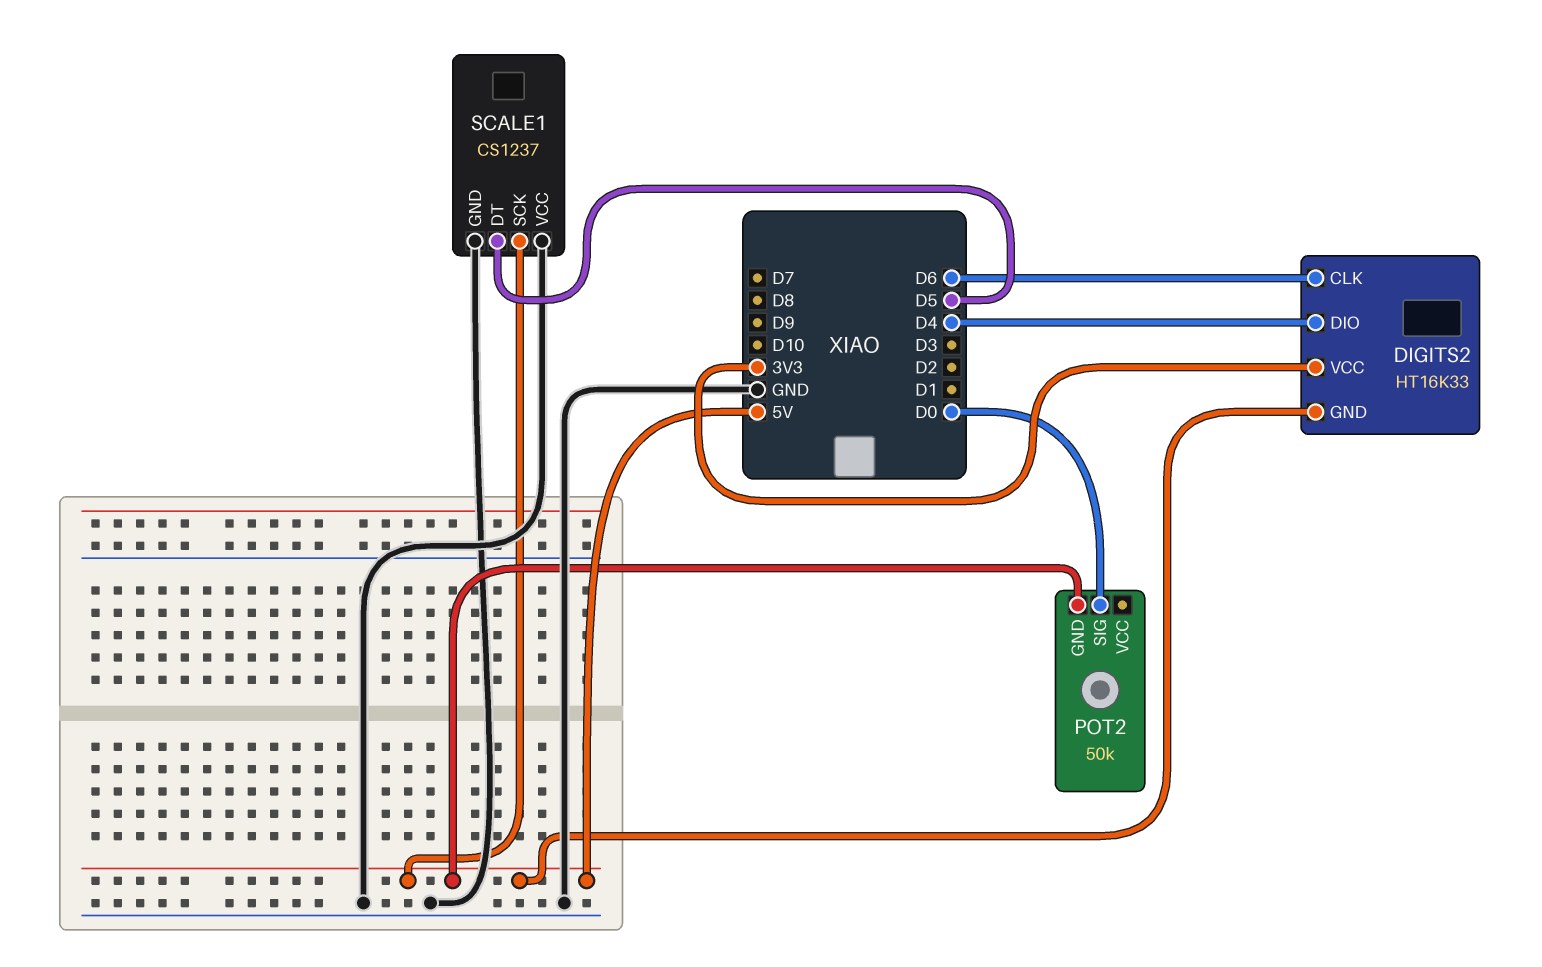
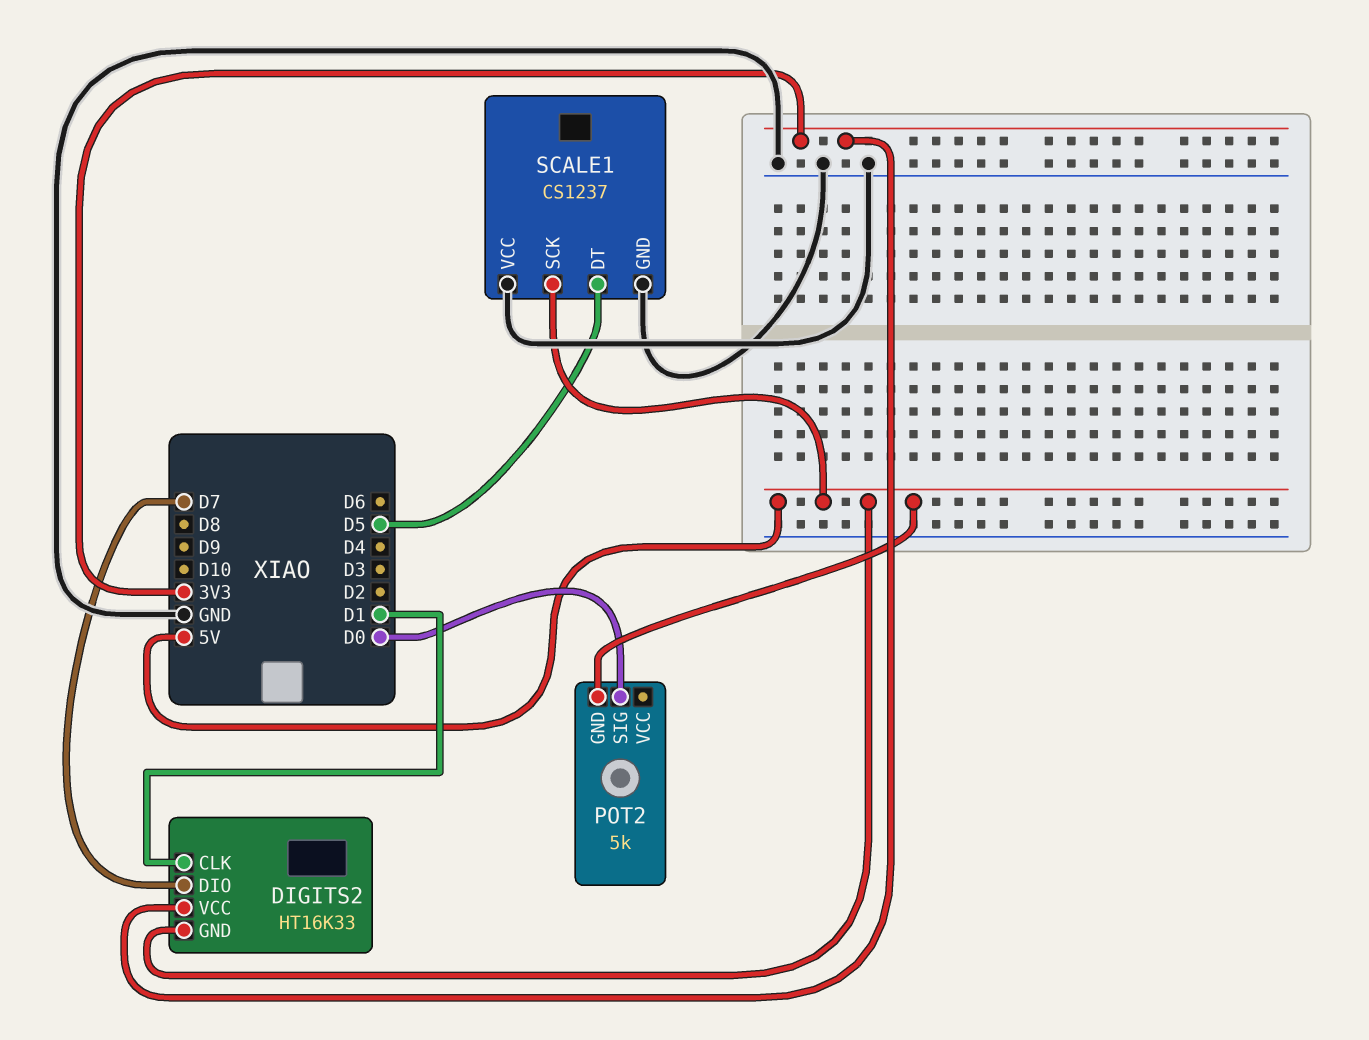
DIGITS2 pin CLK: D6 -> D1
DIGITS2 pin DIO: D4 -> D7
POT2: 50k -> 5k

